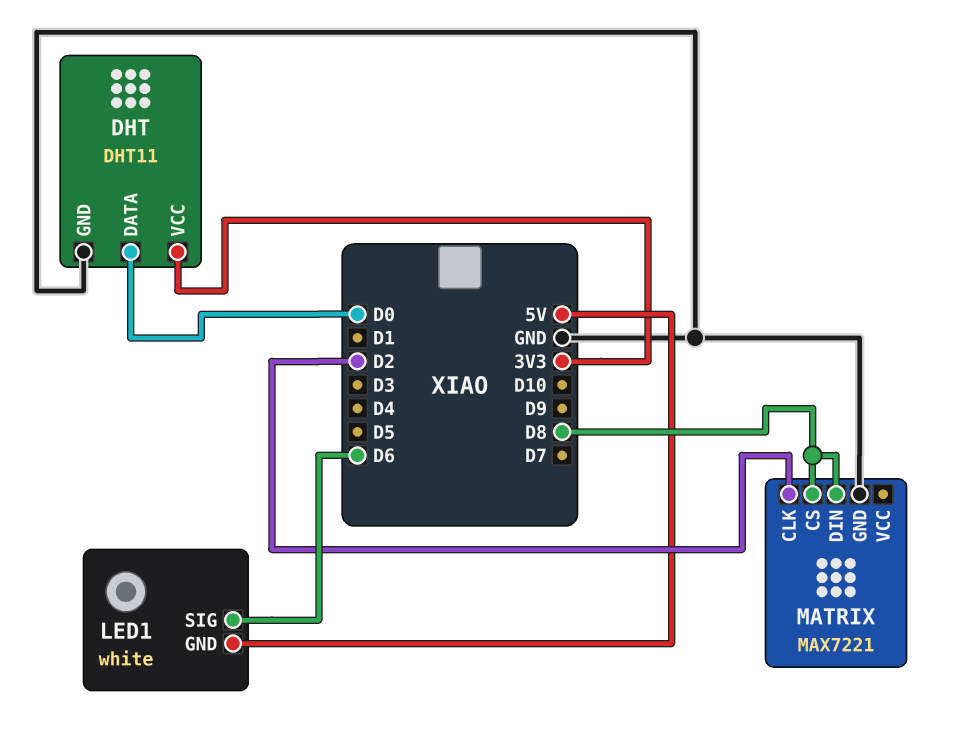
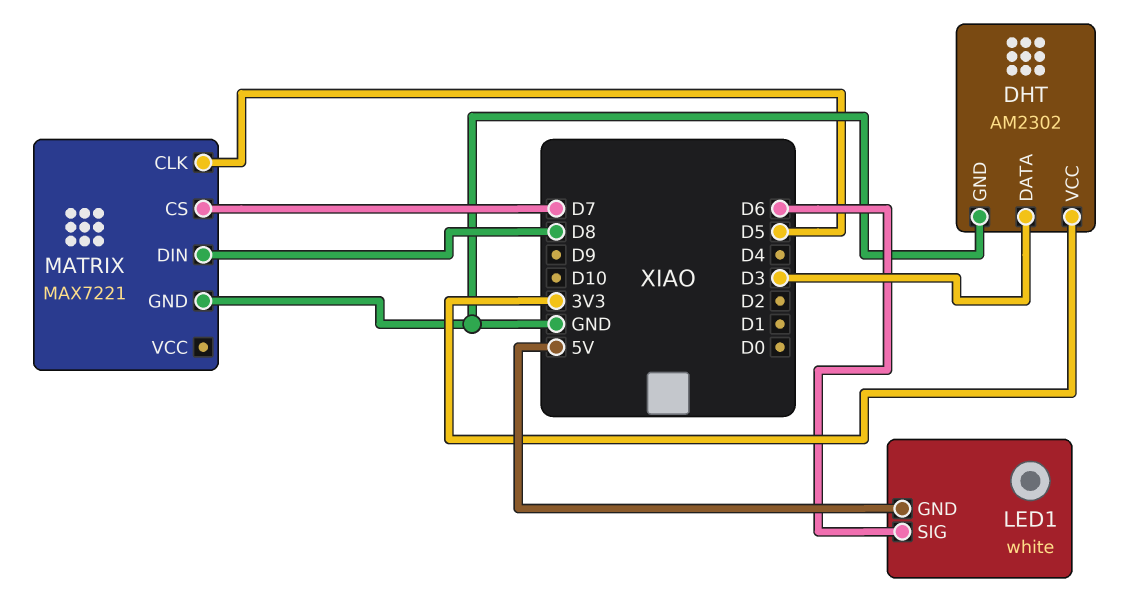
DHT: DHT11 -> AM2302
DHT pin DATA: D0 -> D3
MATRIX pin CLK: D2 -> D5
MATRIX pin CS: D8 -> D7

